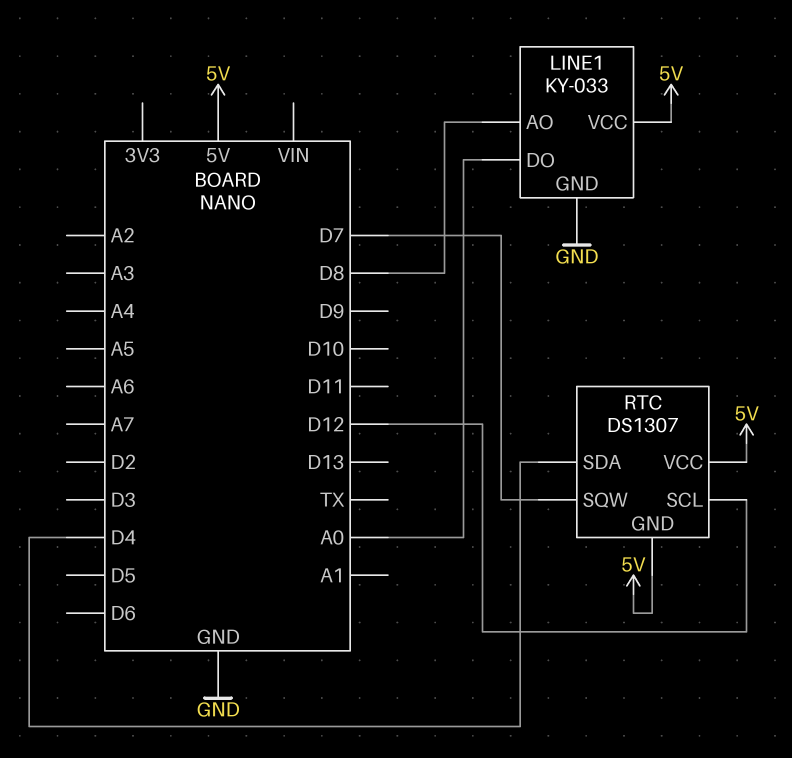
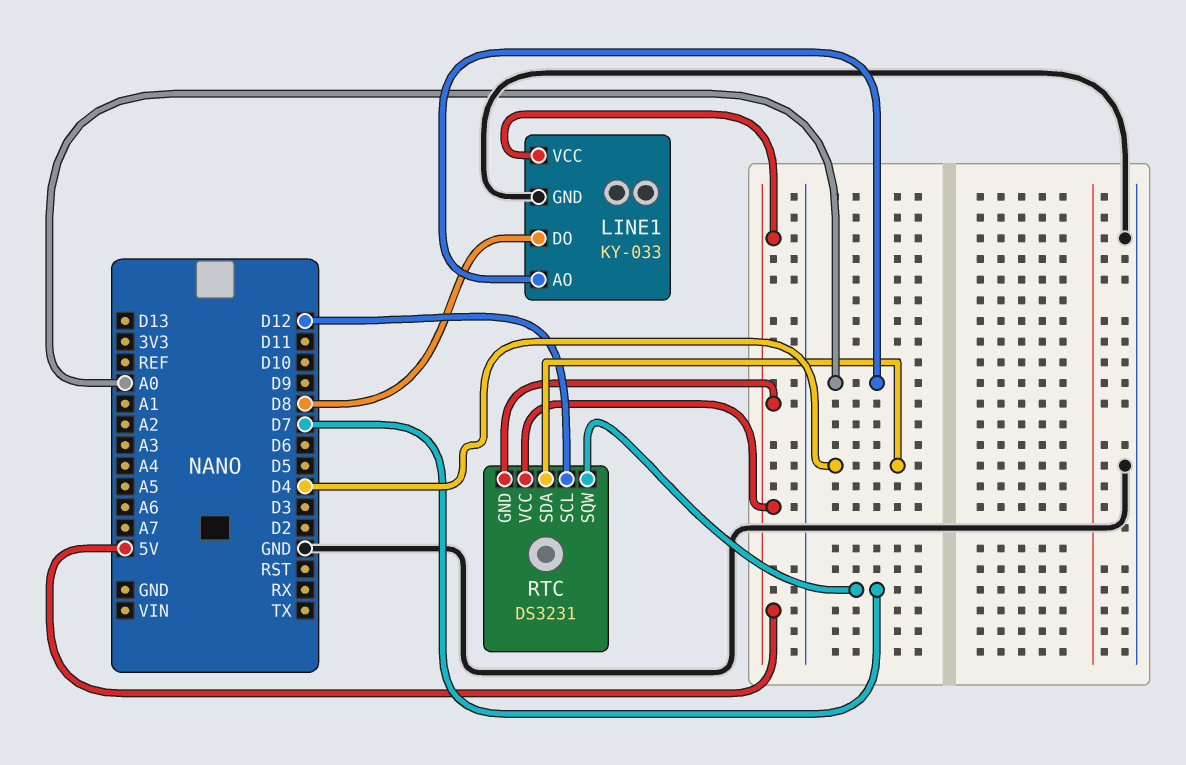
LINE1 pin AO: D8 -> A0
LINE1 pin DO: A0 -> D8
RTC: DS1307 -> DS3231

